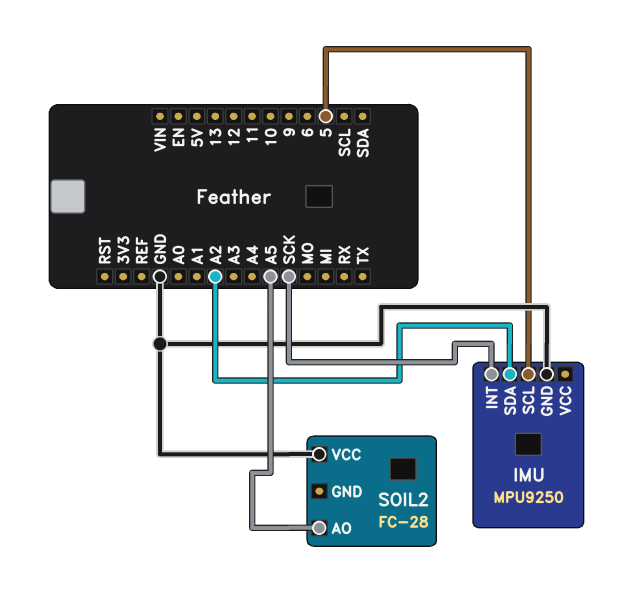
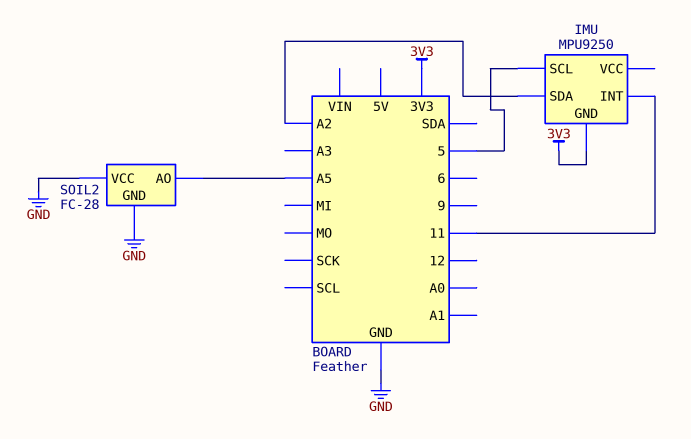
IMU pin GND: GND -> 3V3
IMU pin INT: SCK -> 11
SOIL2 pin GND: none -> GND

